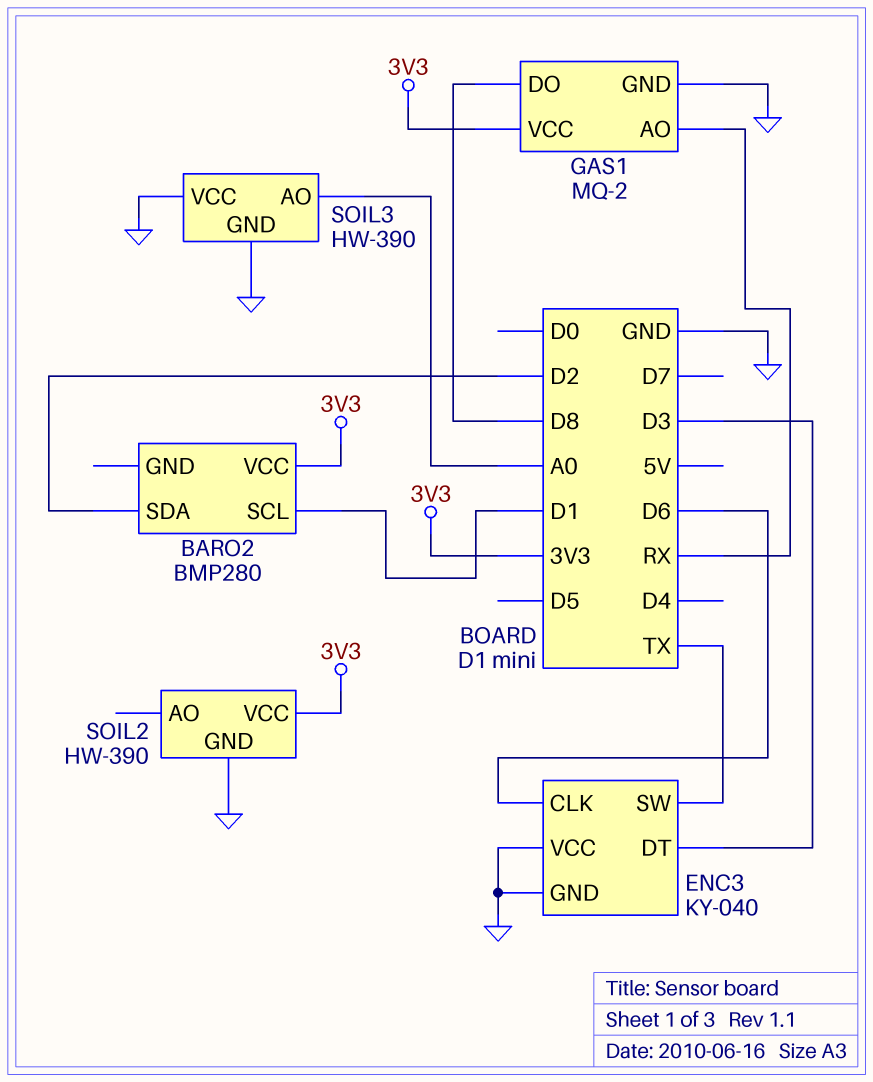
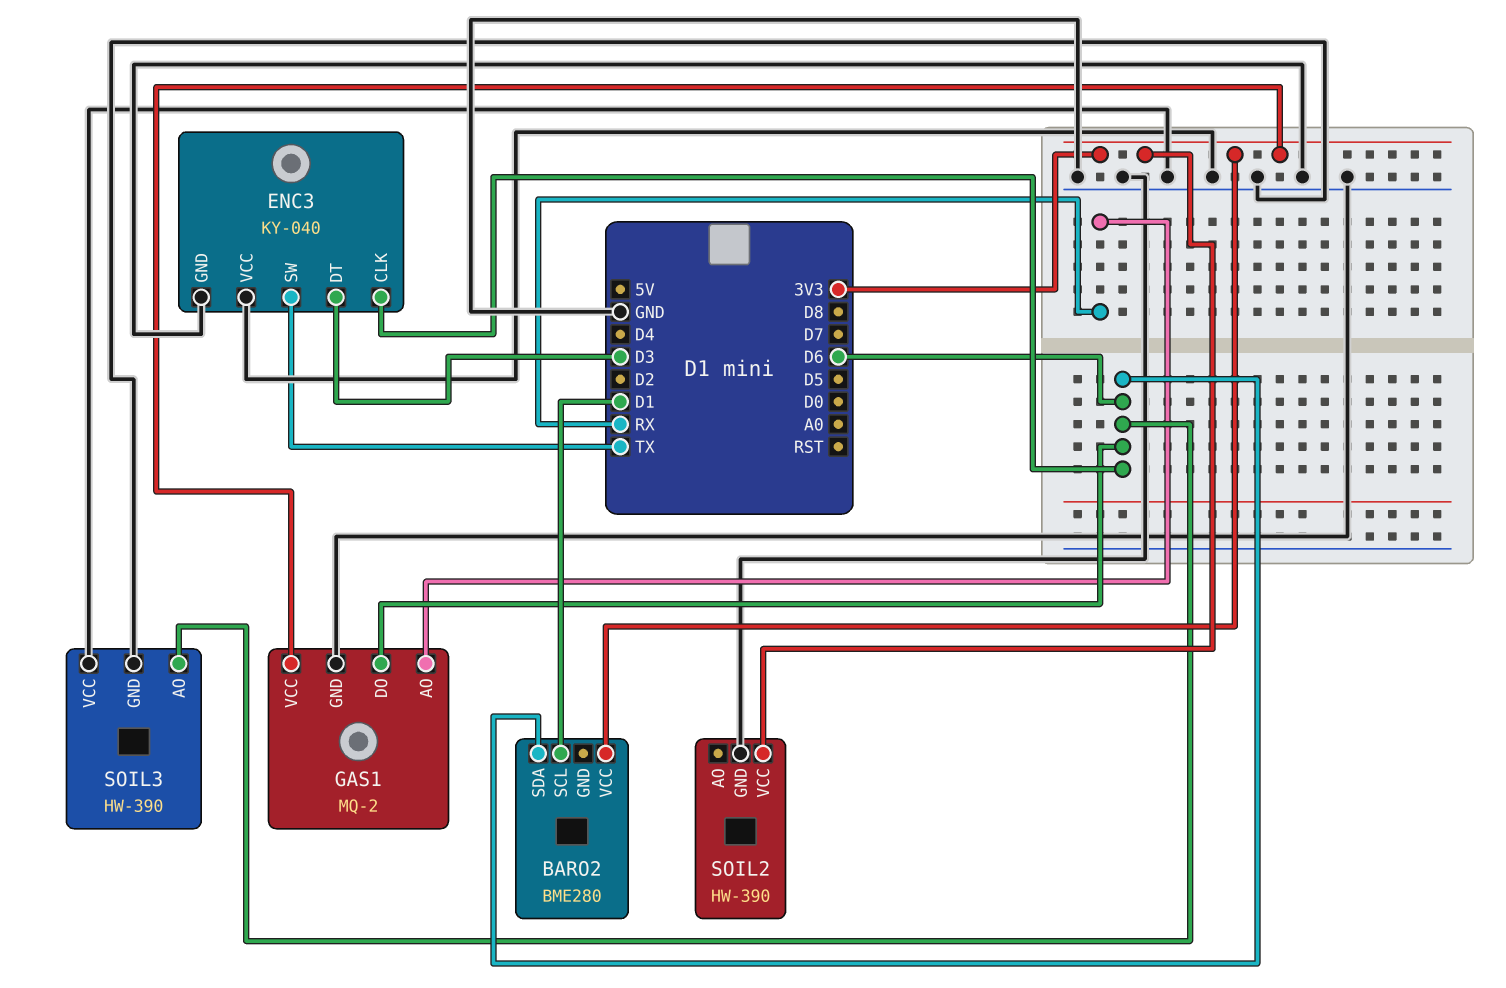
BARO2: BMP280 -> BME280
BARO2 pin SDA: D2 -> D6
GAS1 pin DO: D8 -> D6
SOIL3 pin AO: A0 -> D6

